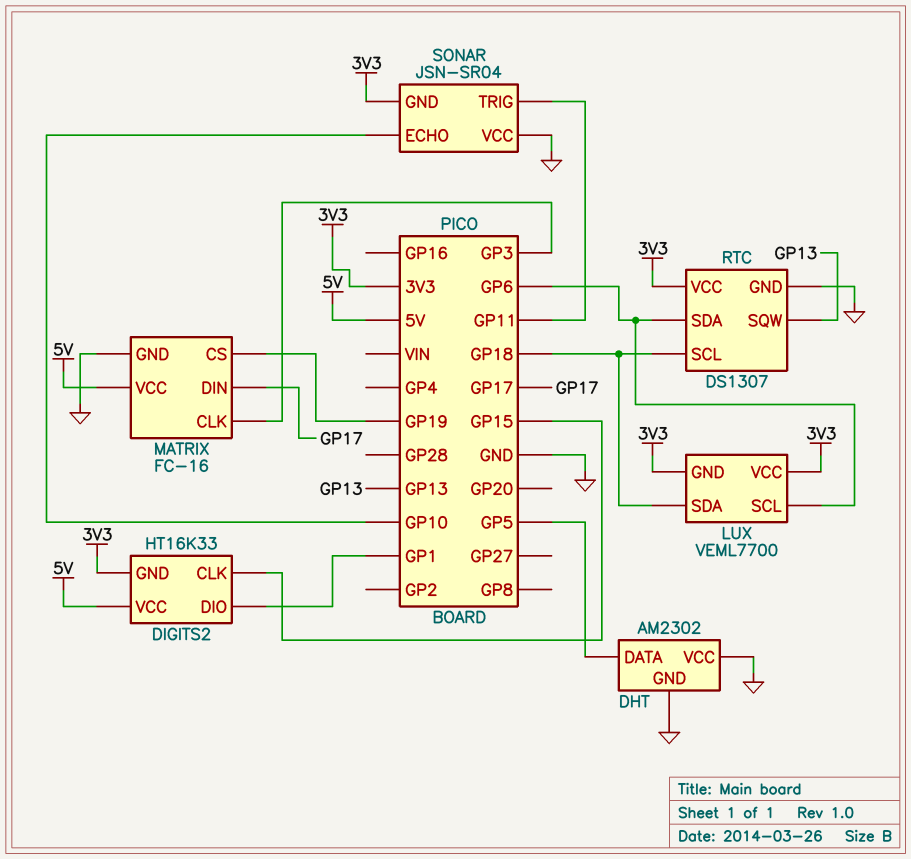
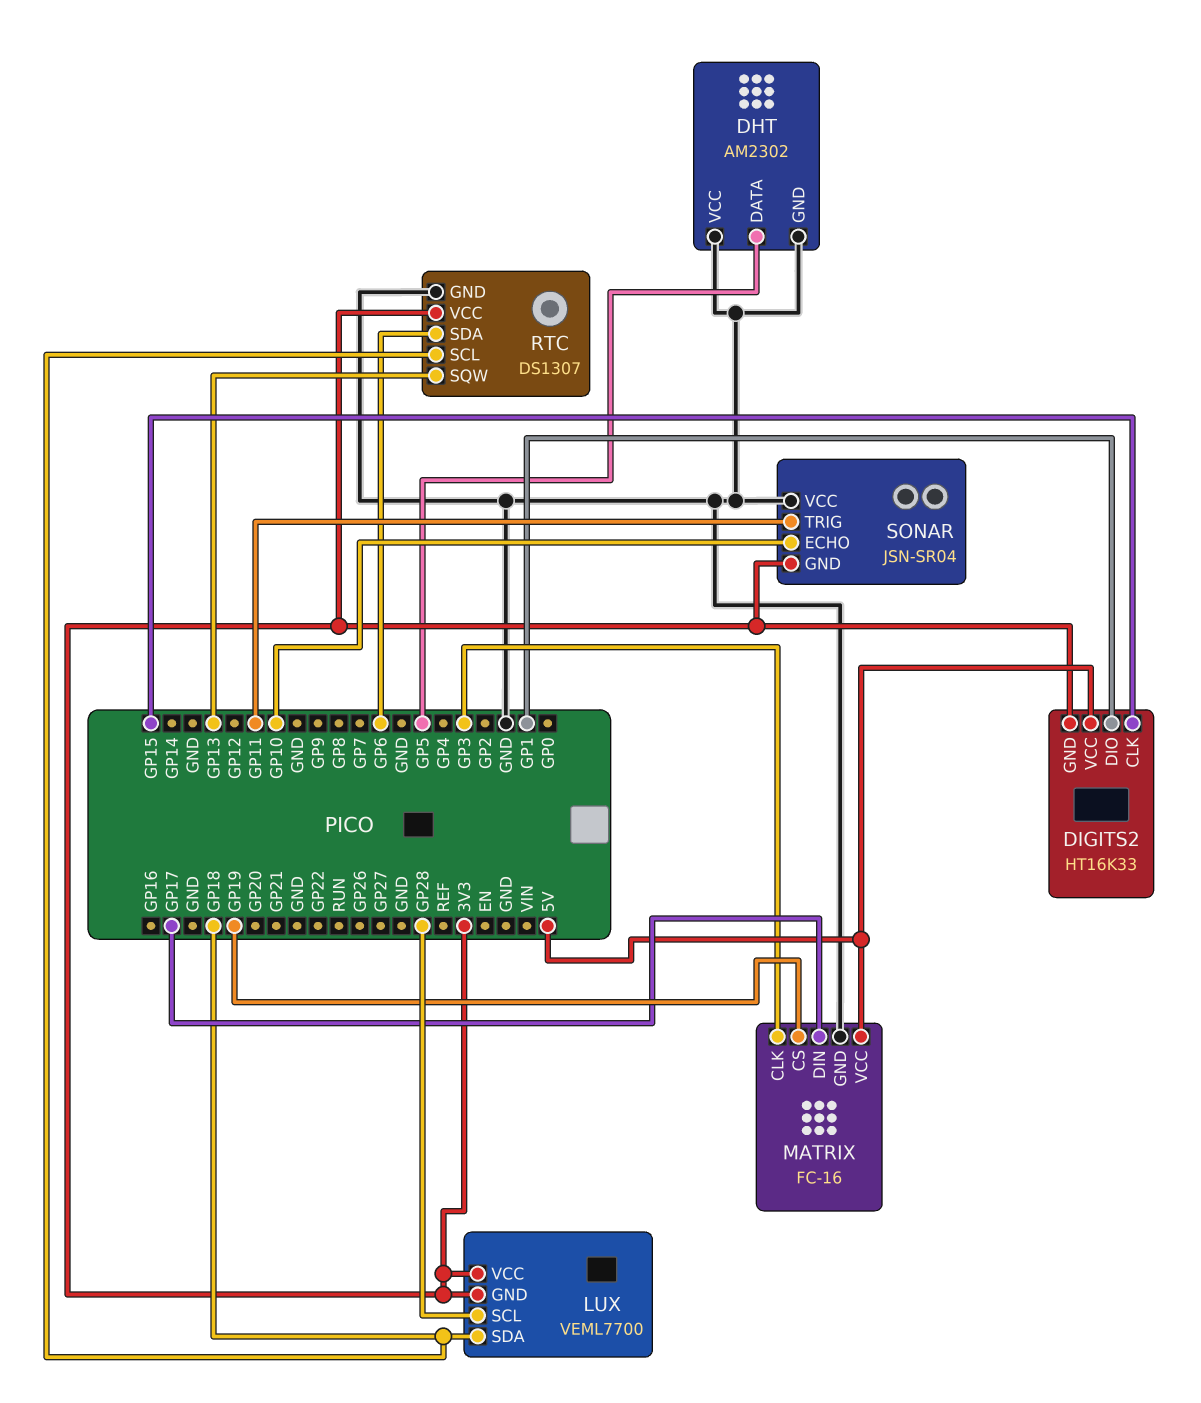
LUX pin SCL: GP6 -> GP28

